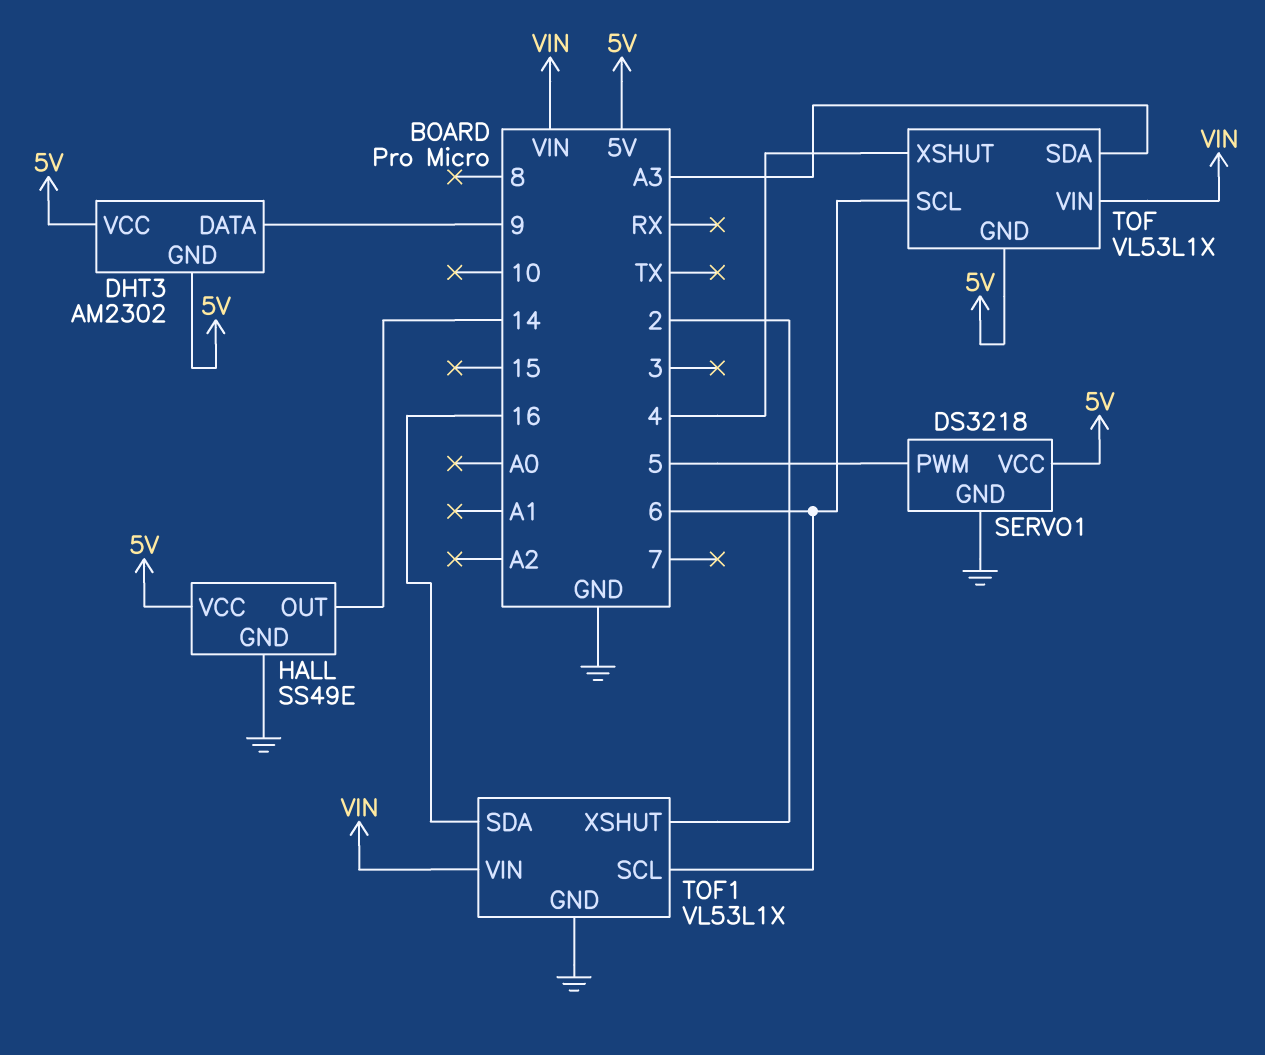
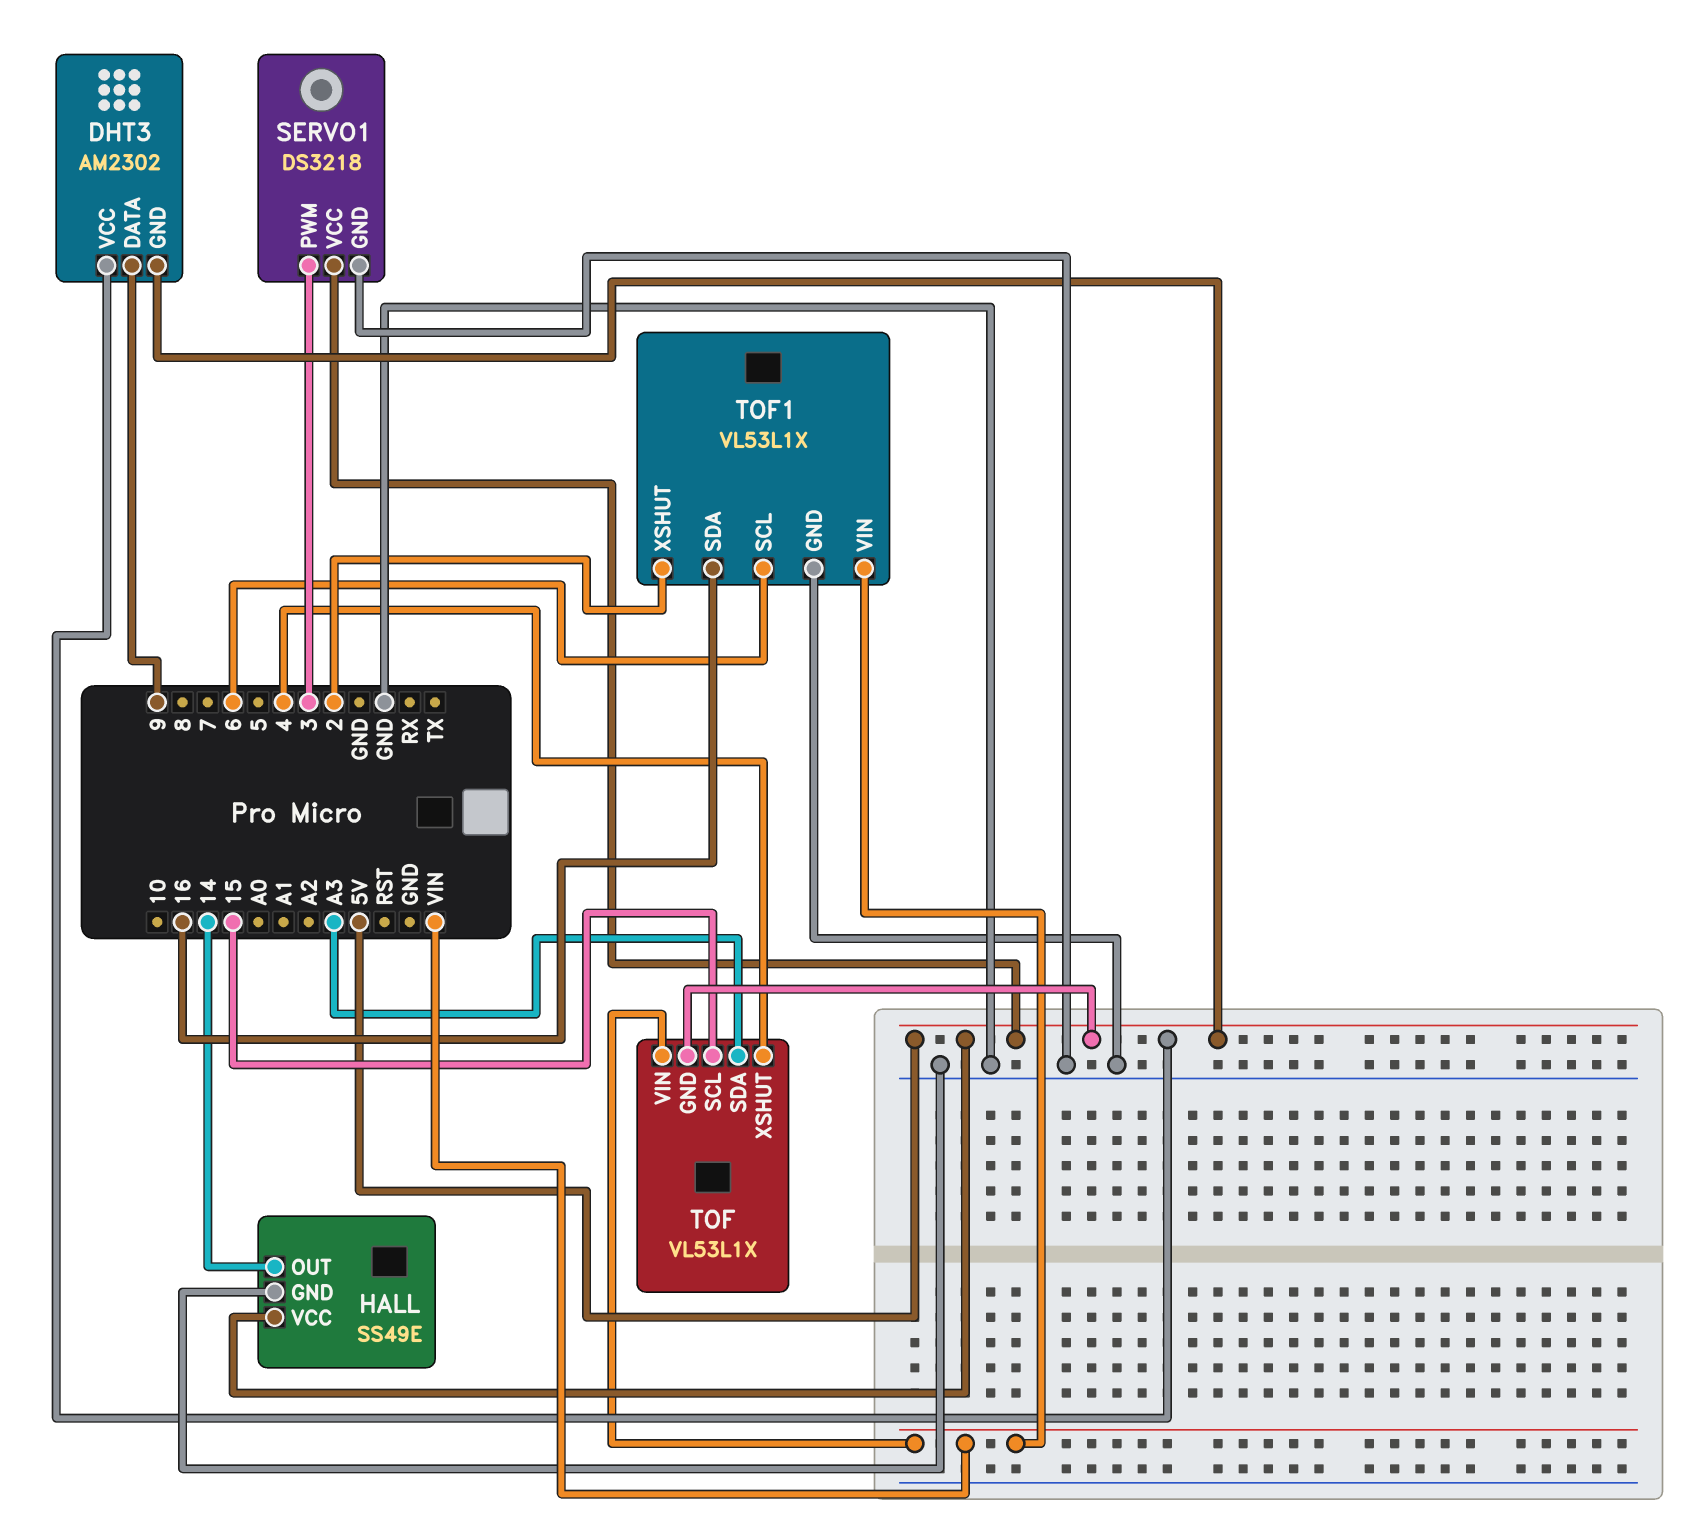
SERVO1 pin PWM: 5 -> 3
TOF pin SCL: 6 -> 15

